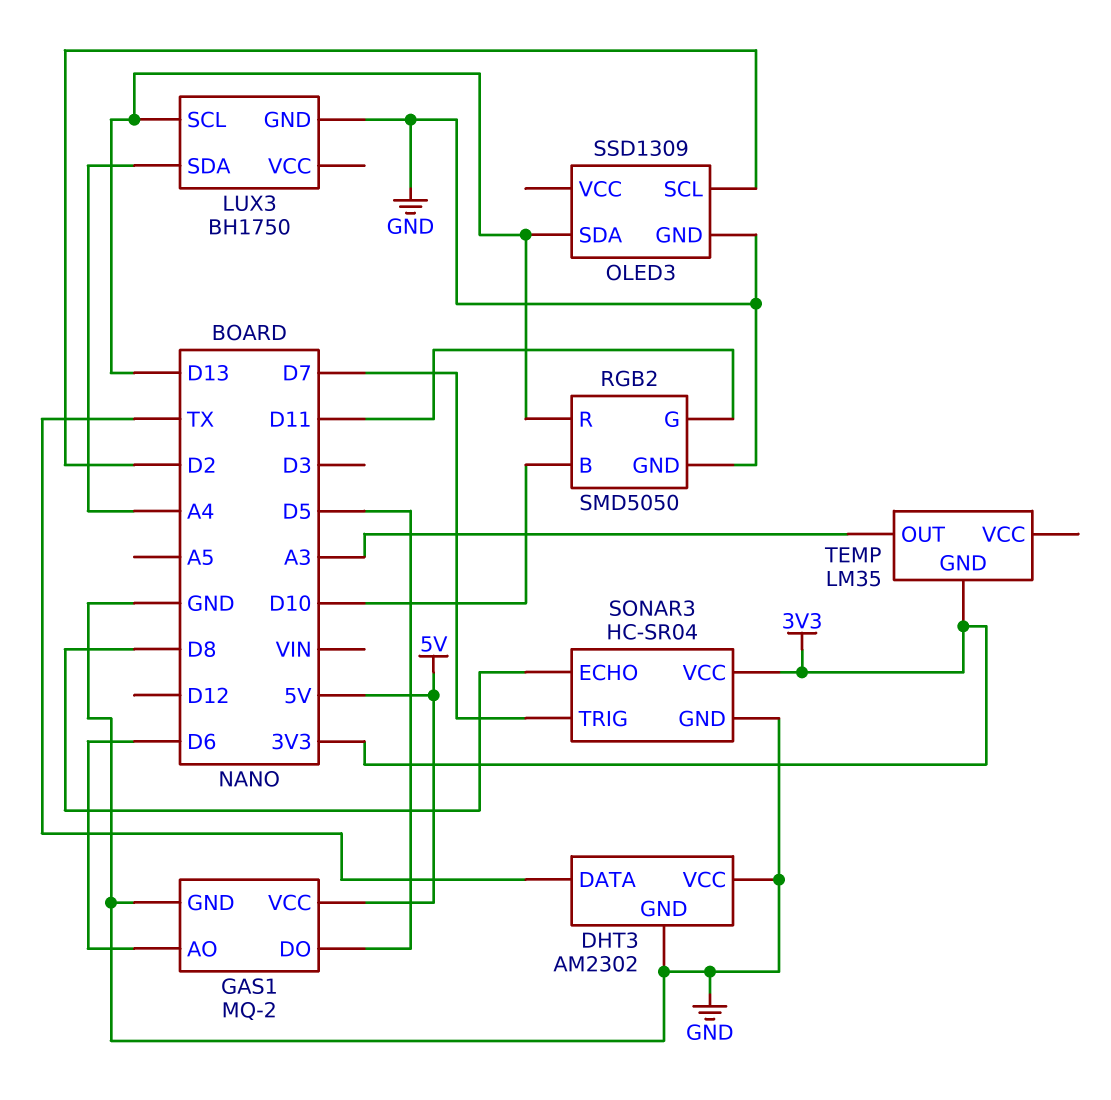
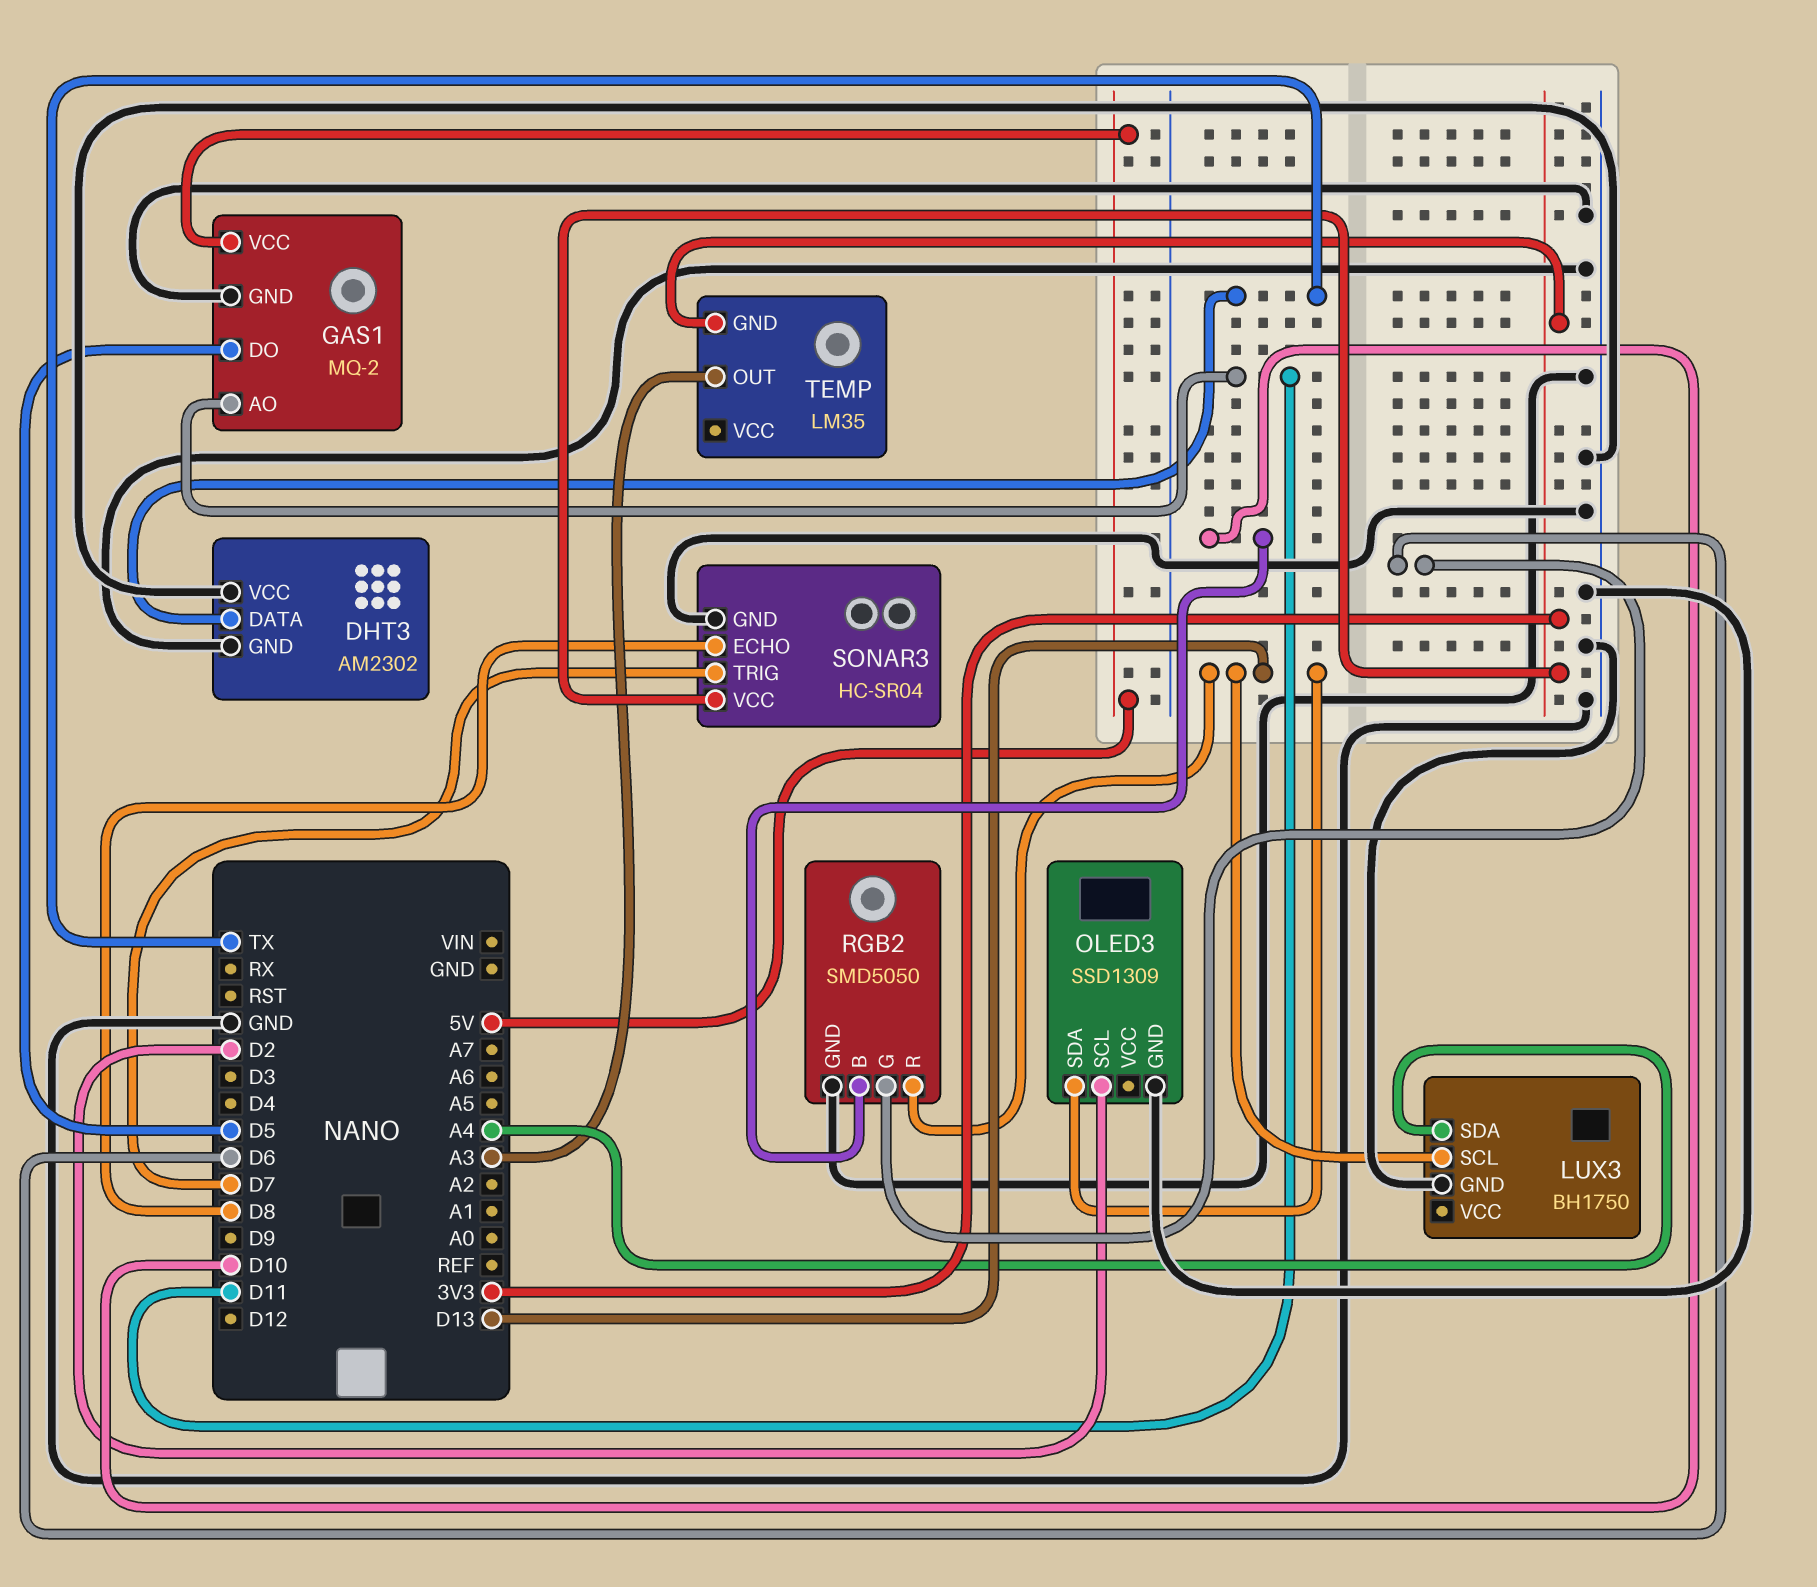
GAS1 pin AO: D6 -> D11
RGB2 pin G: D11 -> D6

